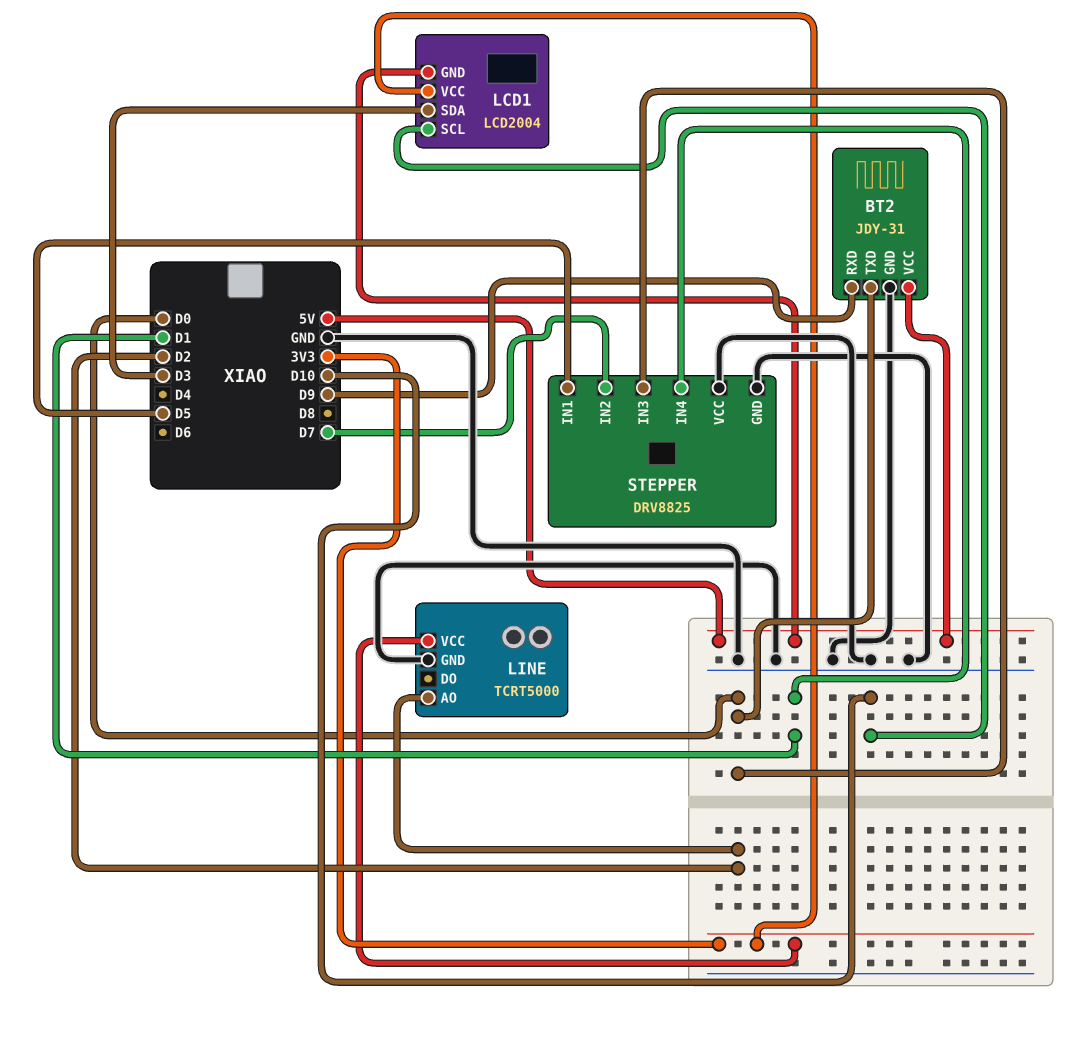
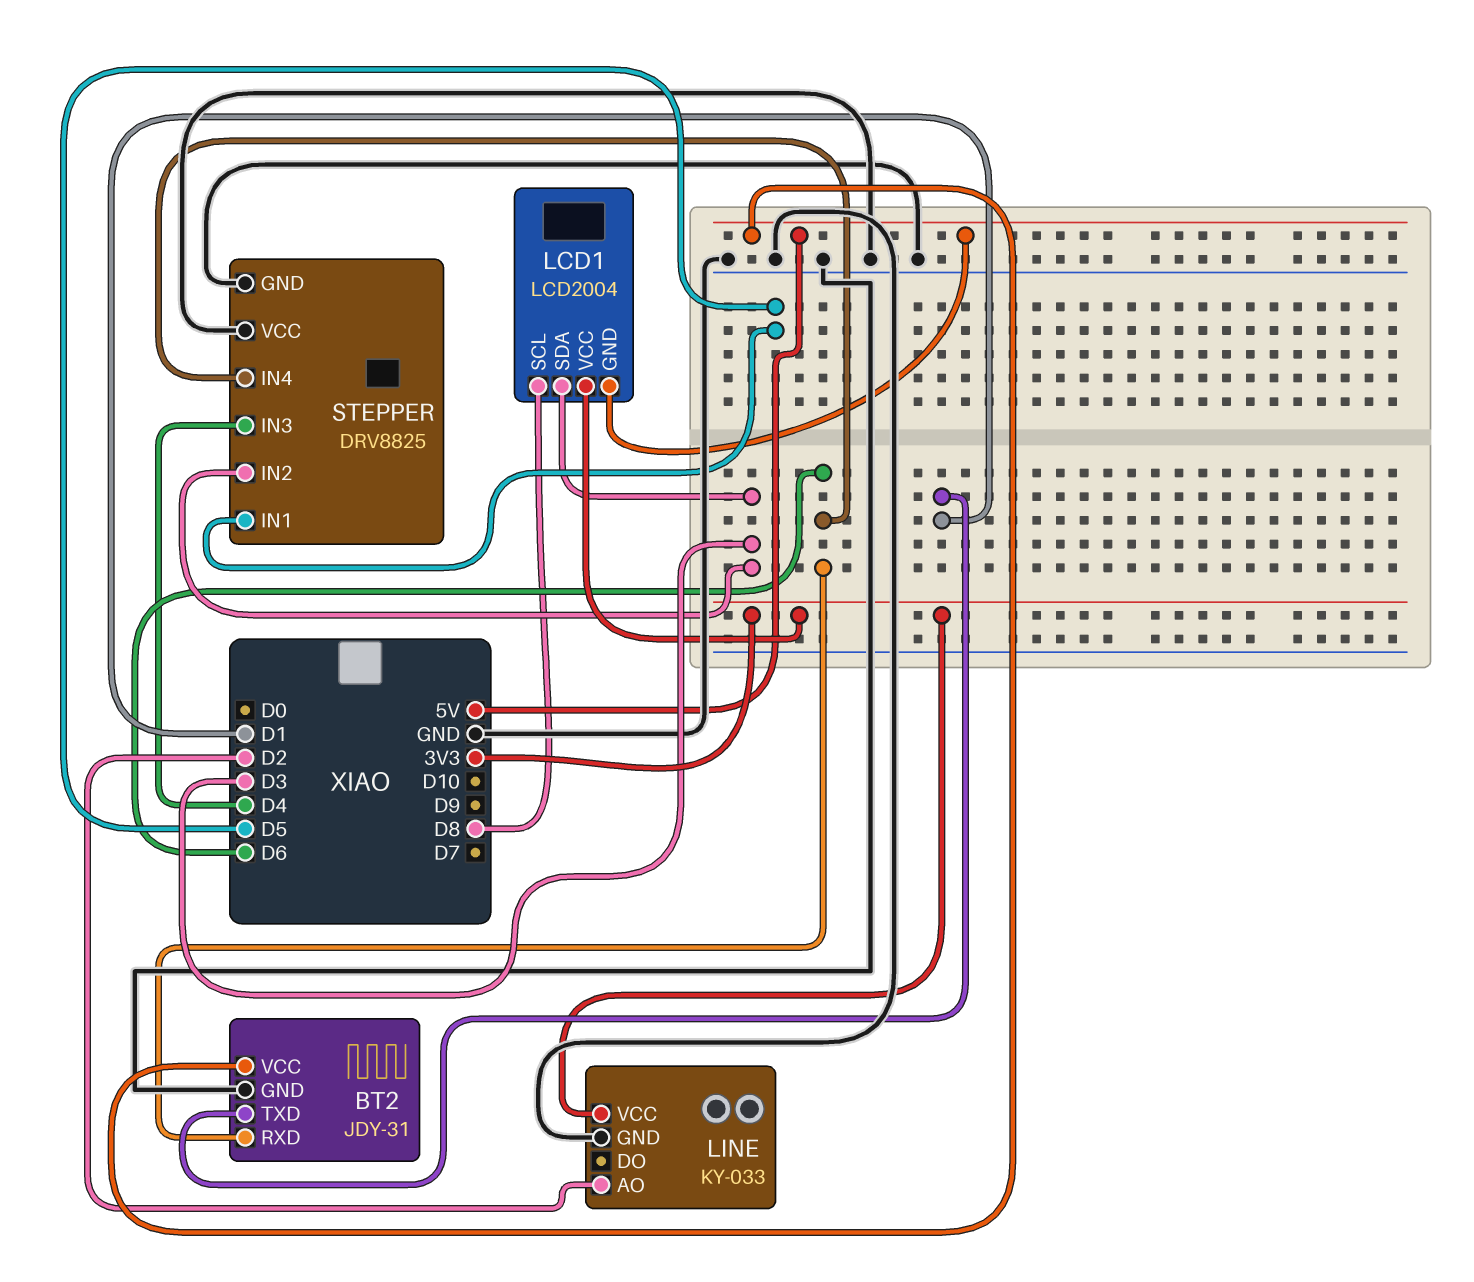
BT2 pin RXD: D9 -> D6
BT2 pin TXD: D0 -> D1
LCD1 pin SCL: D10 -> D8
LINE: TCRT5000 -> KY-033
STEPPER pin IN2: D7 -> D3
STEPPER pin IN3: D0 -> D4
STEPPER pin IN4: D1 -> D6

